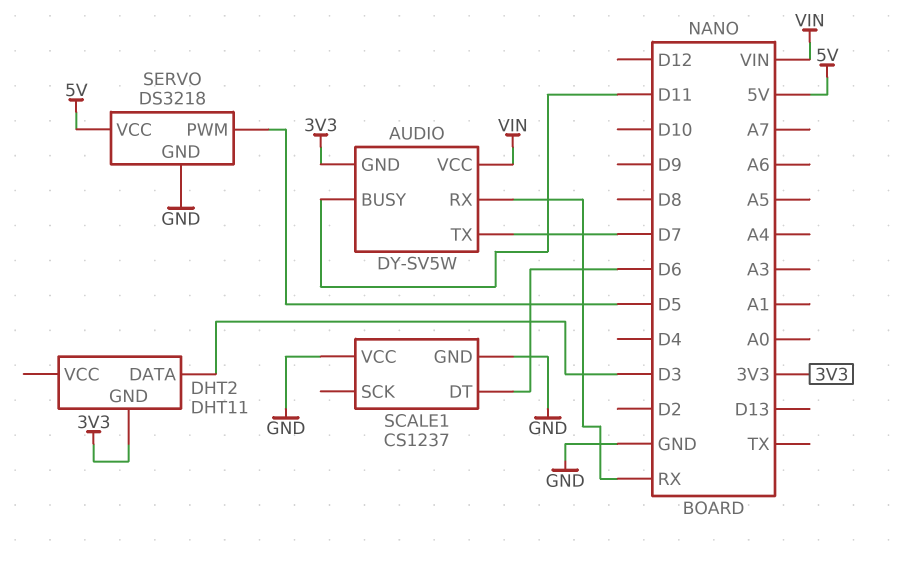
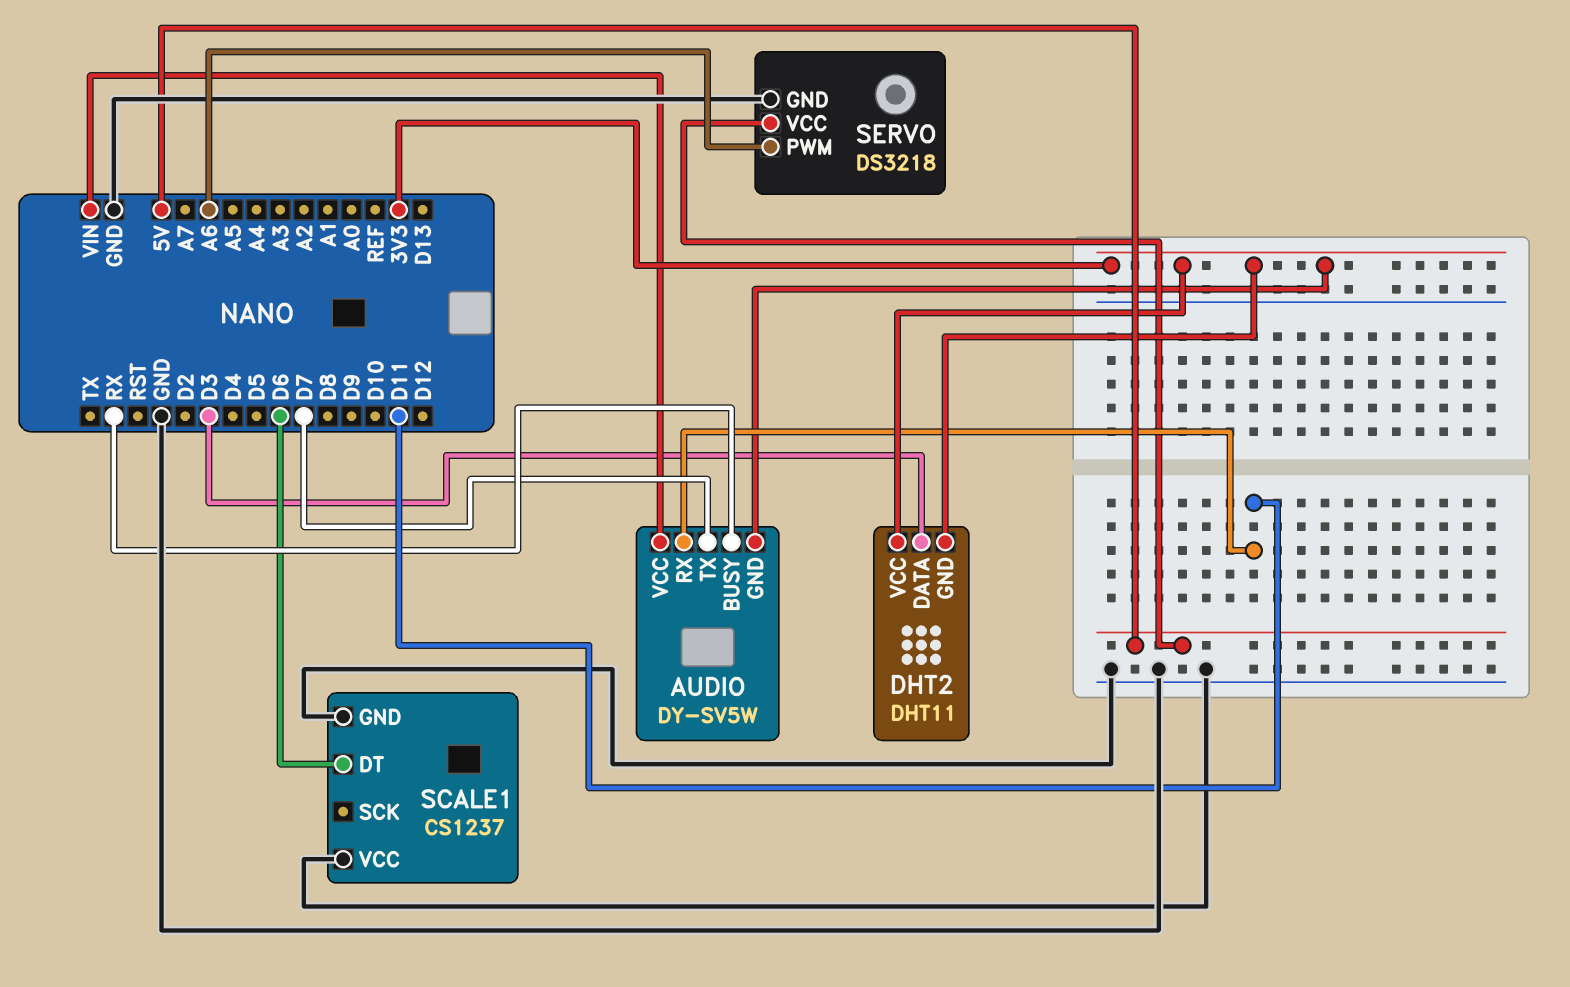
AUDIO pin BUSY: D11 -> RX
AUDIO pin RX: RX -> D11
DHT2 pin VCC: none -> 3V3
SERVO pin PWM: D5 -> A6

